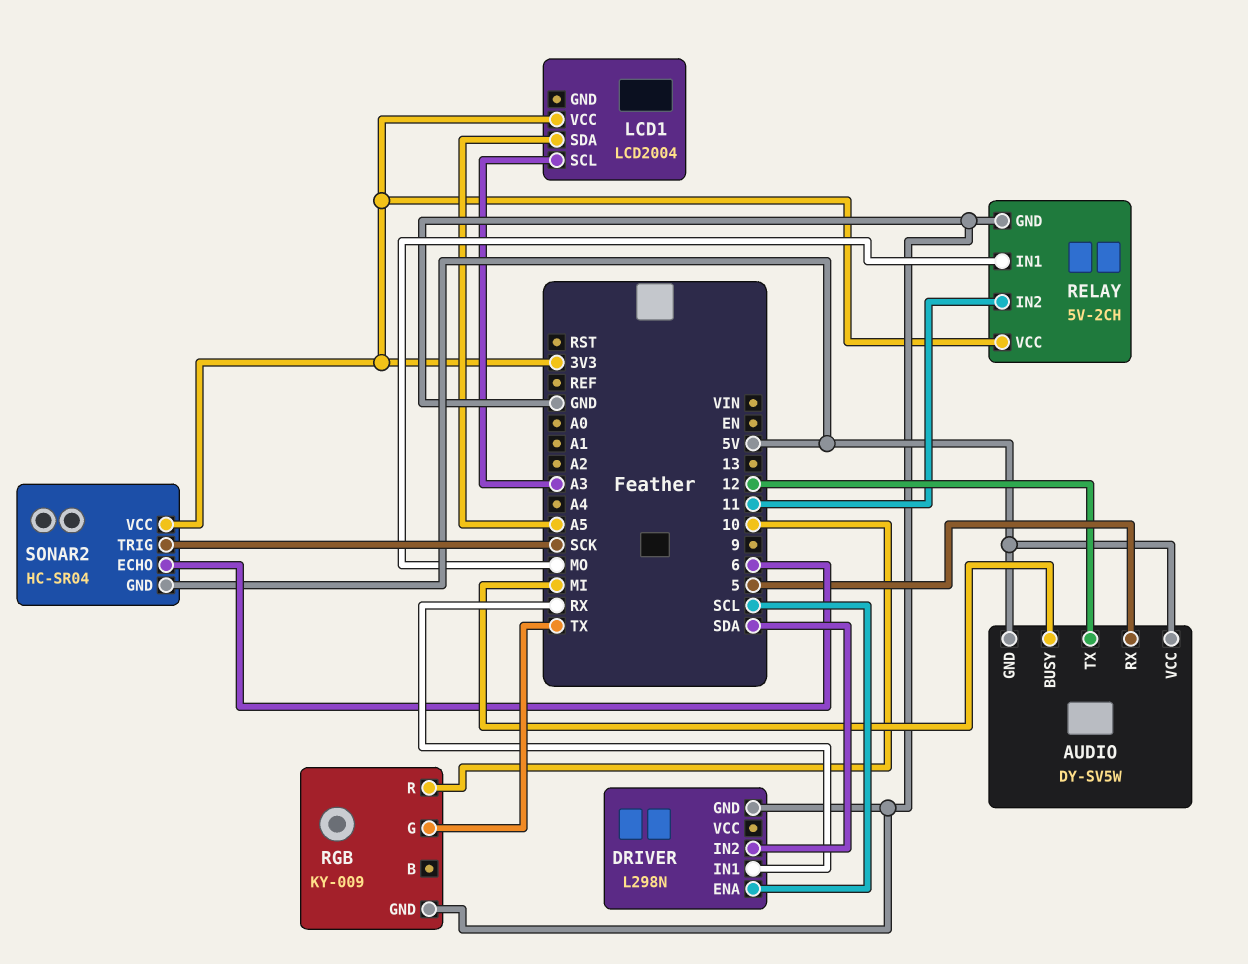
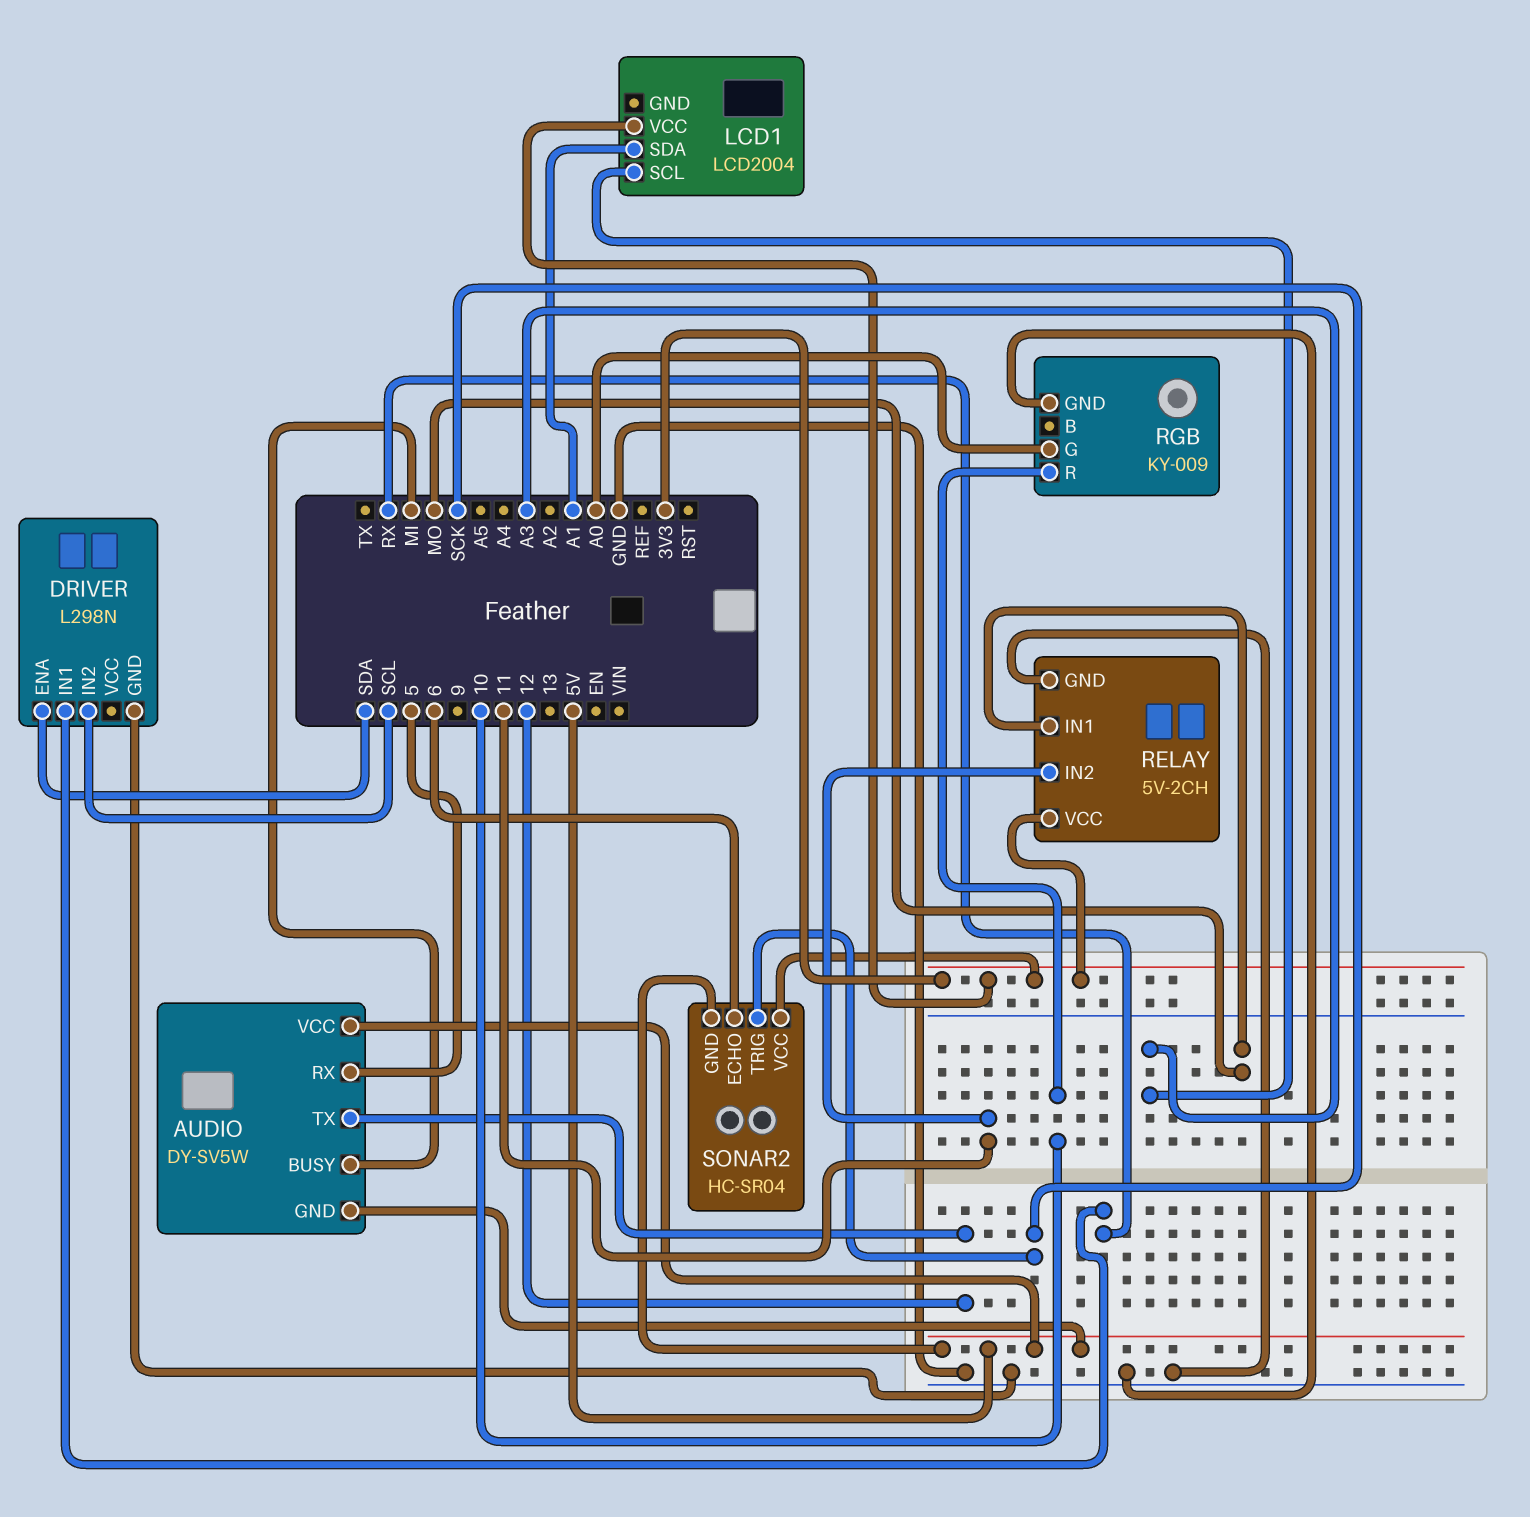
DRIVER pin ENA: SCL -> SDA
DRIVER pin IN2: SDA -> SCL
LCD1 pin SDA: A5 -> A1
RGB pin G: TX -> A0

